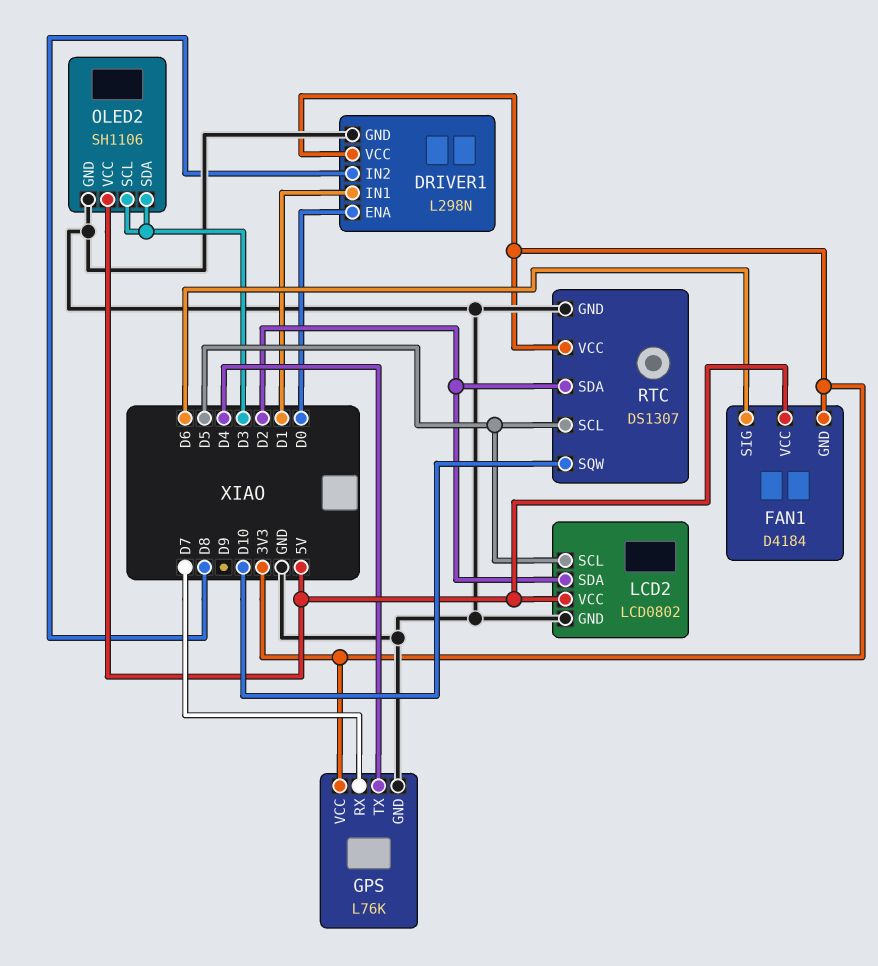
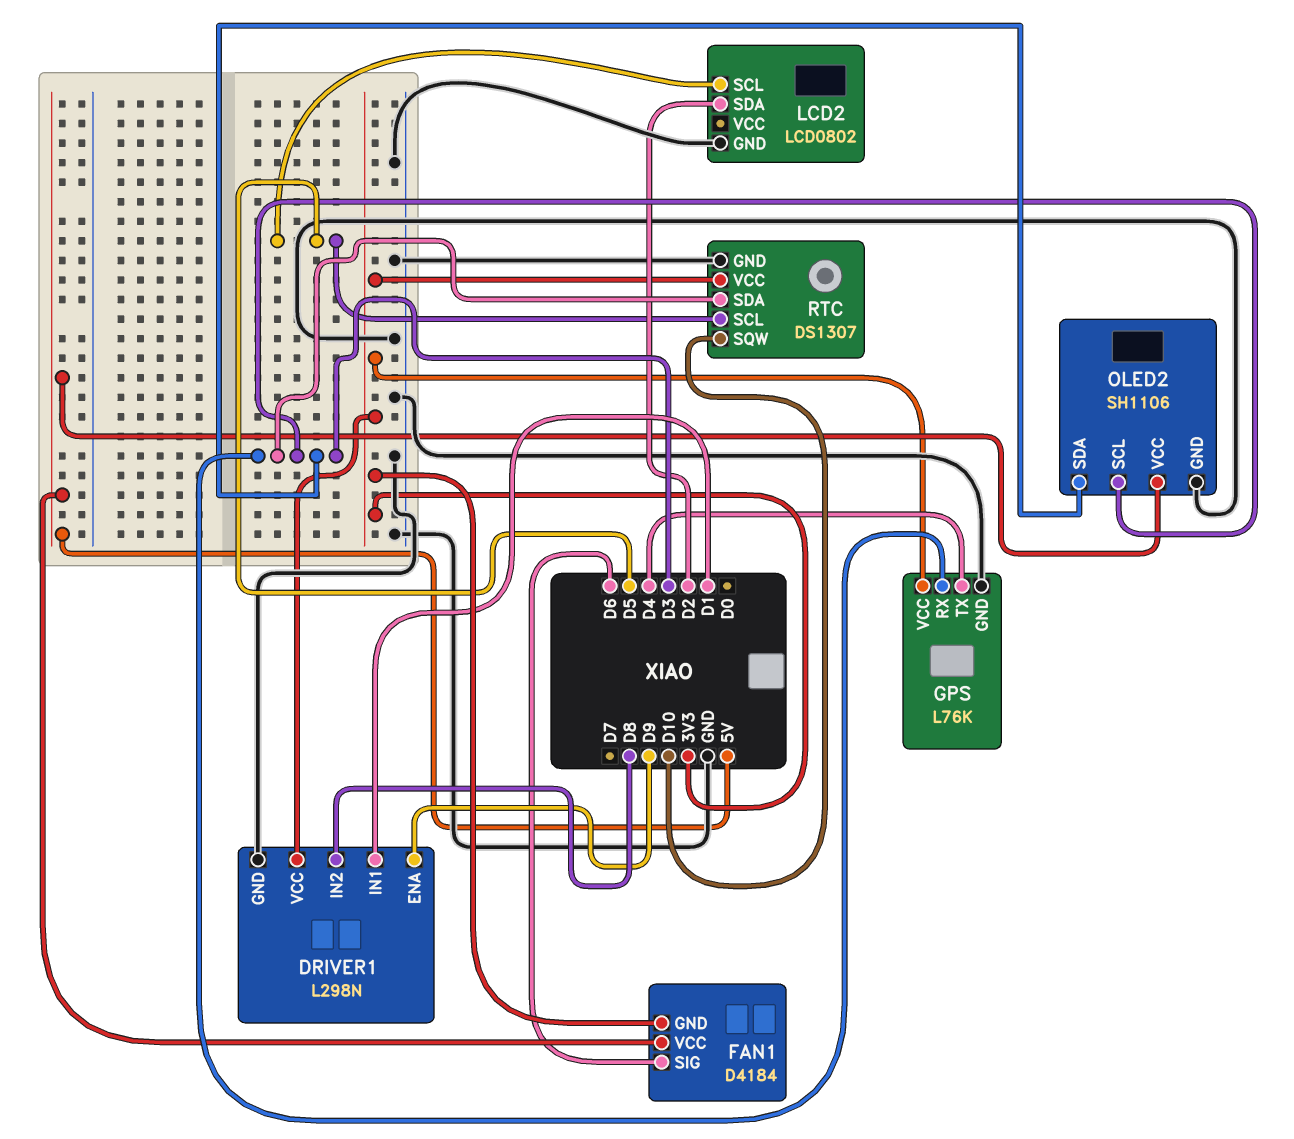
DRIVER1 pin ENA: D0 -> D9
GPS pin RX: D7 -> D3
LCD2 pin VCC: 5V -> none
RTC pin SDA: D2 -> D3

